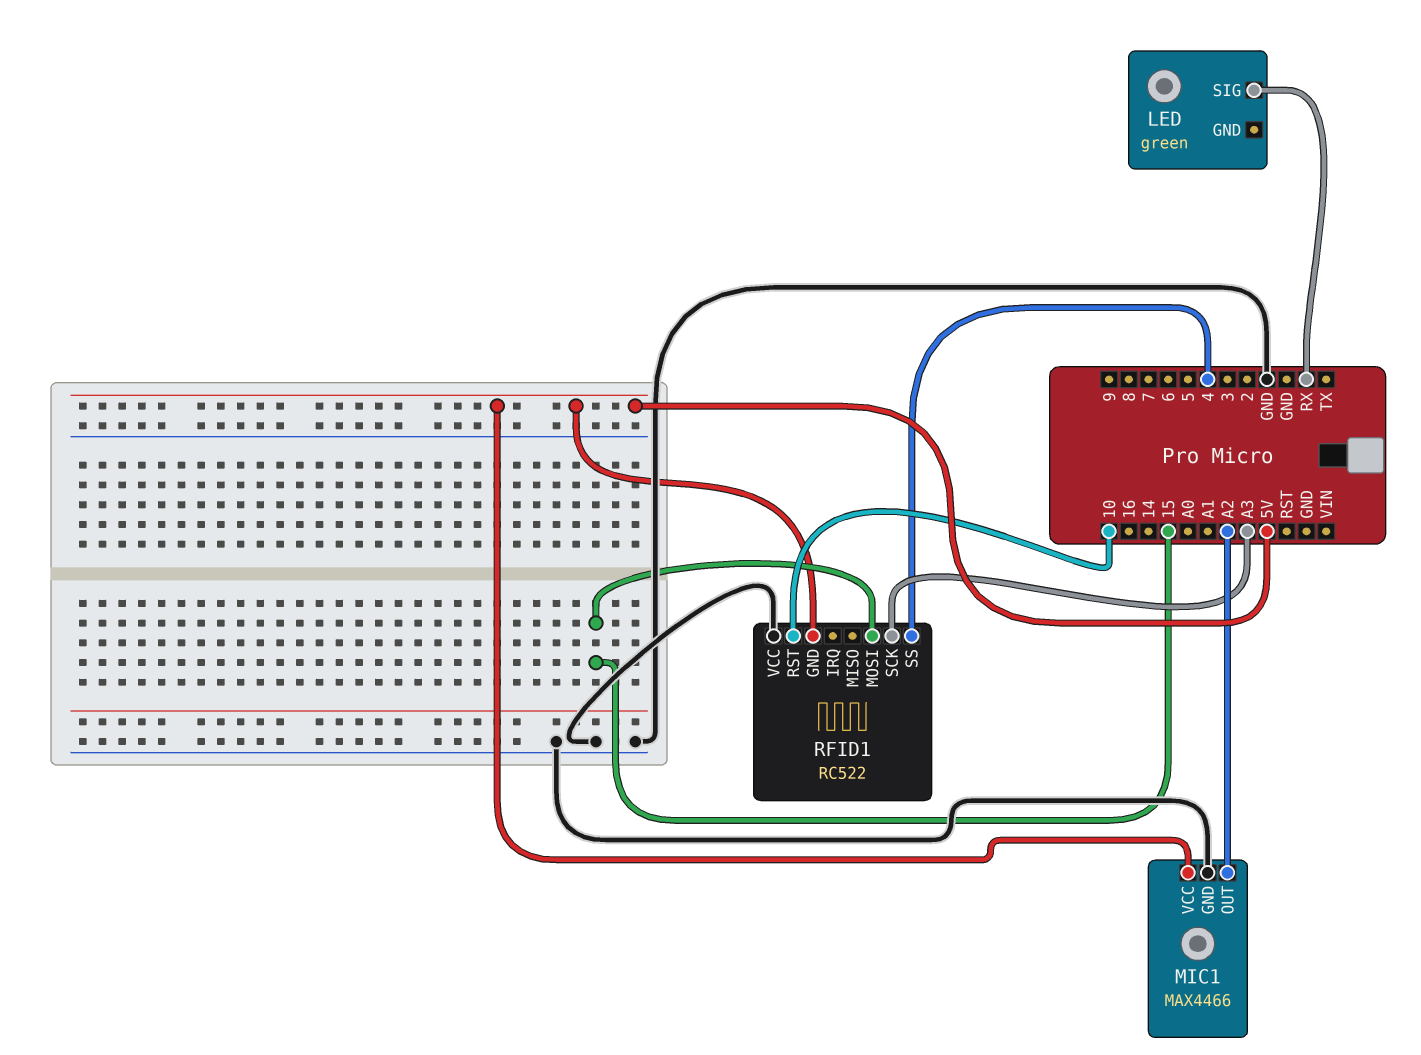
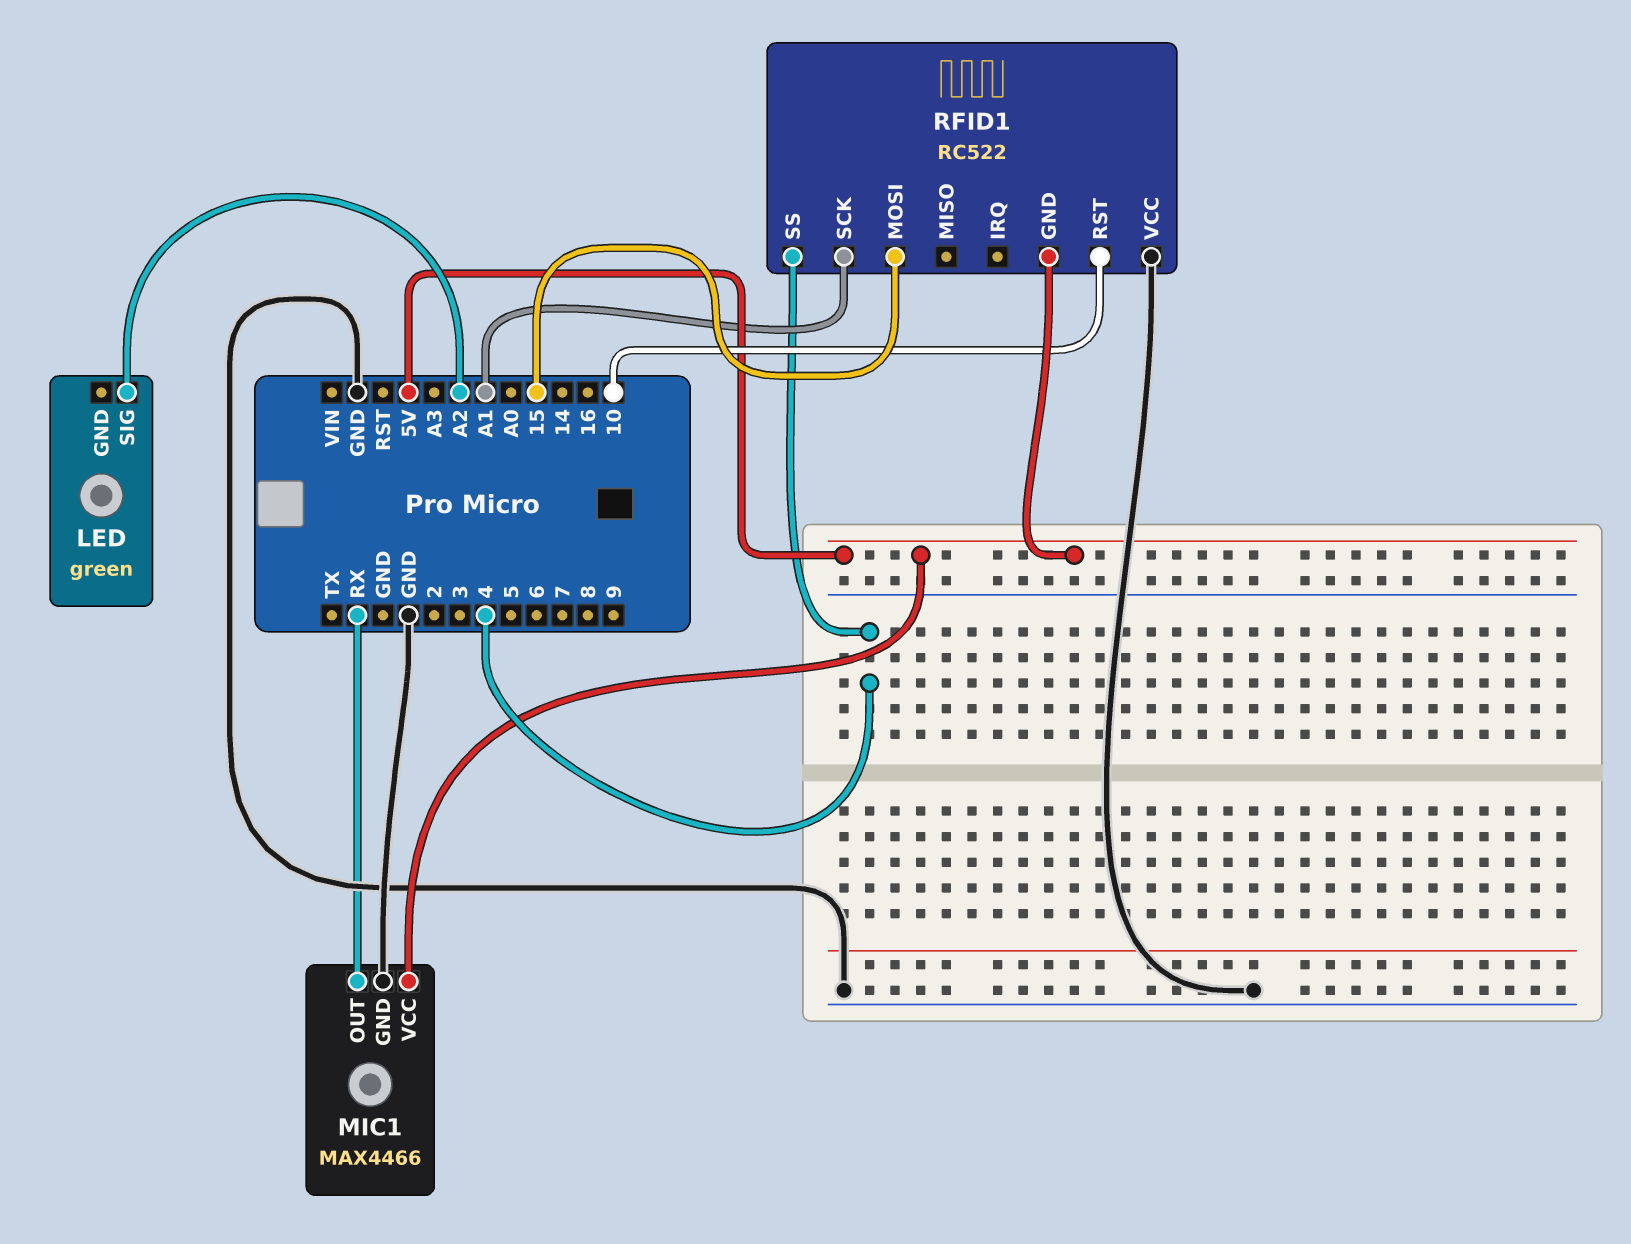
LED pin SIG: RX -> A2
MIC1 pin OUT: A2 -> RX
RFID1 pin SCK: A3 -> A1

